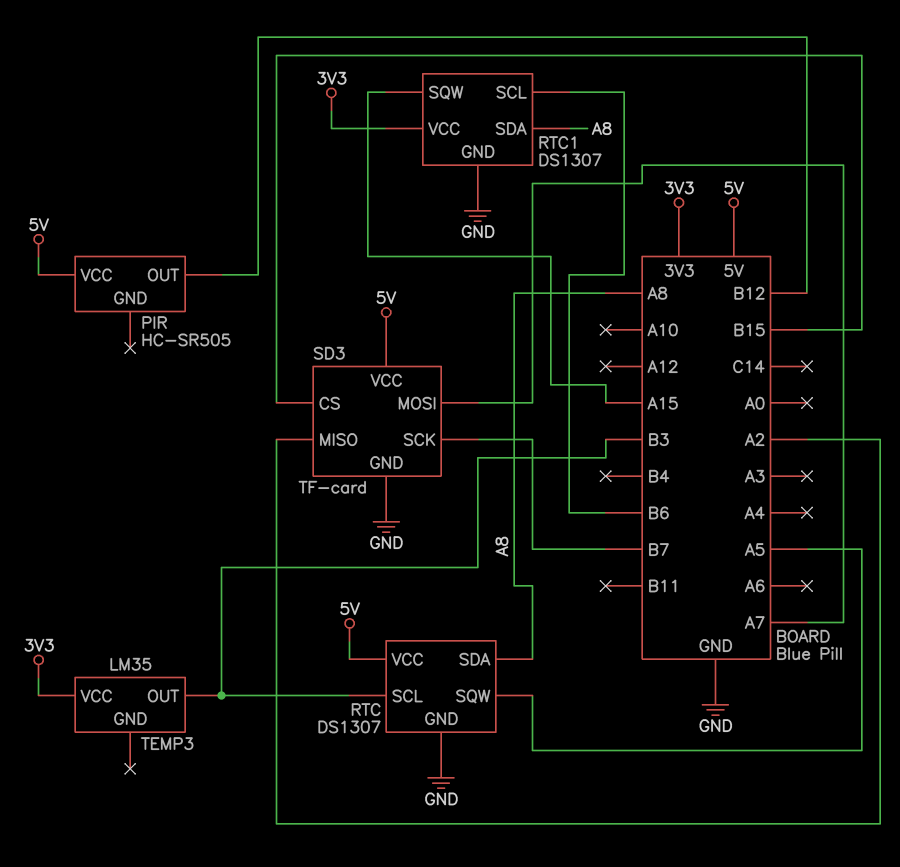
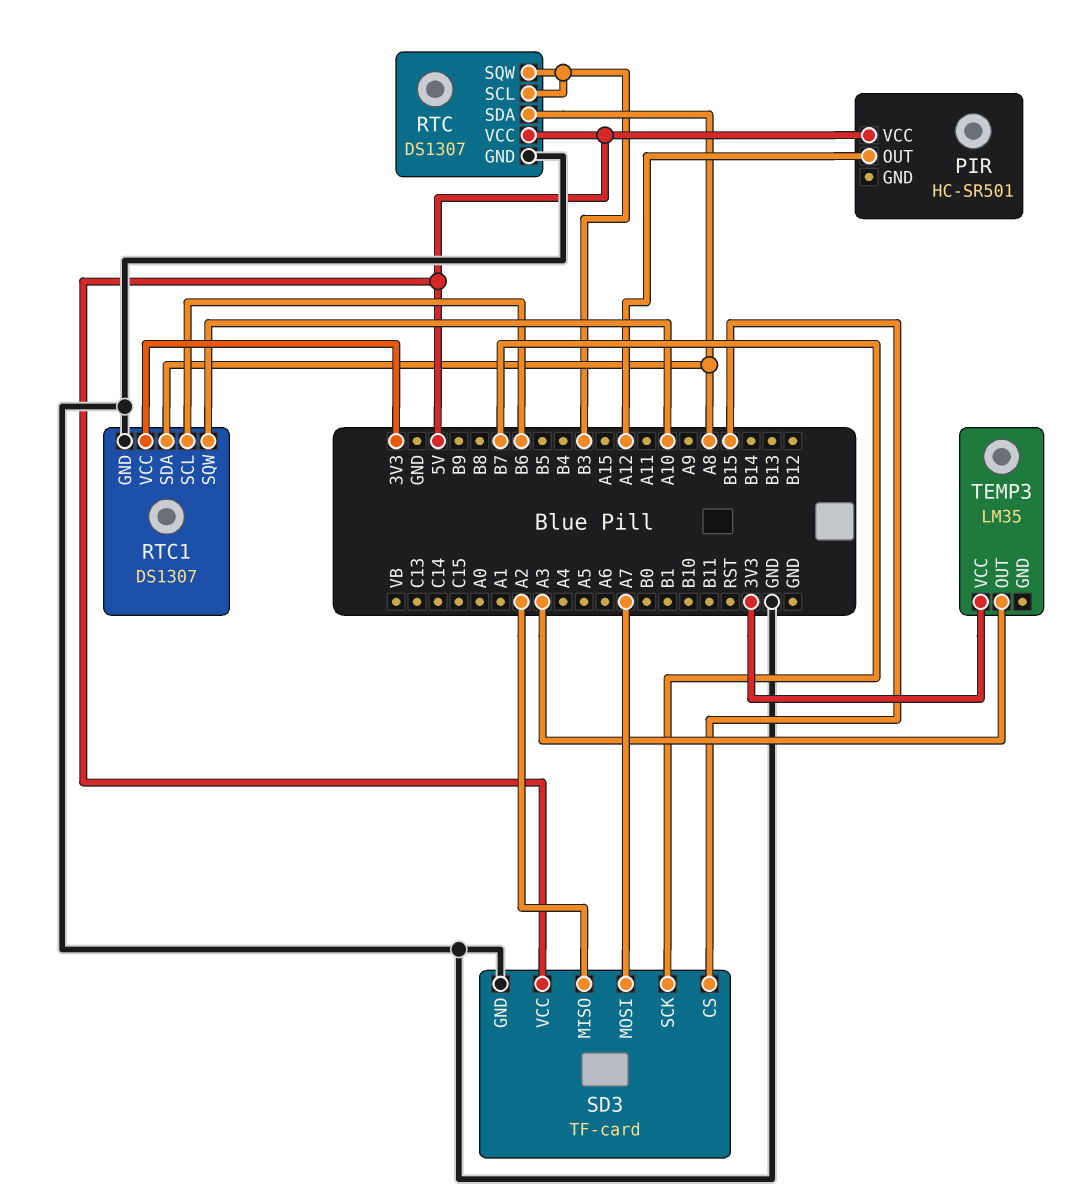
PIR: HC-SR505 -> HC-SR501
PIR pin OUT: B12 -> A12
RTC pin SQW: A5 -> B3
RTC1 pin SQW: A15 -> A10
TEMP3 pin OUT: B3 -> A3

